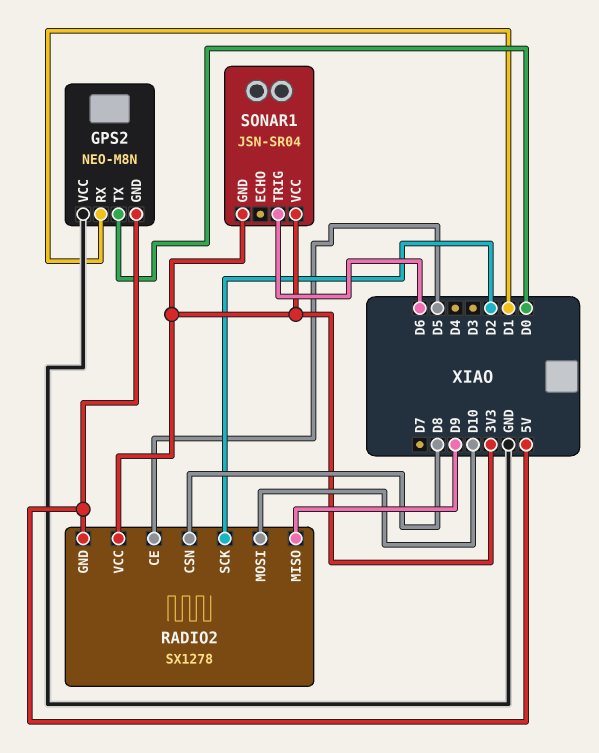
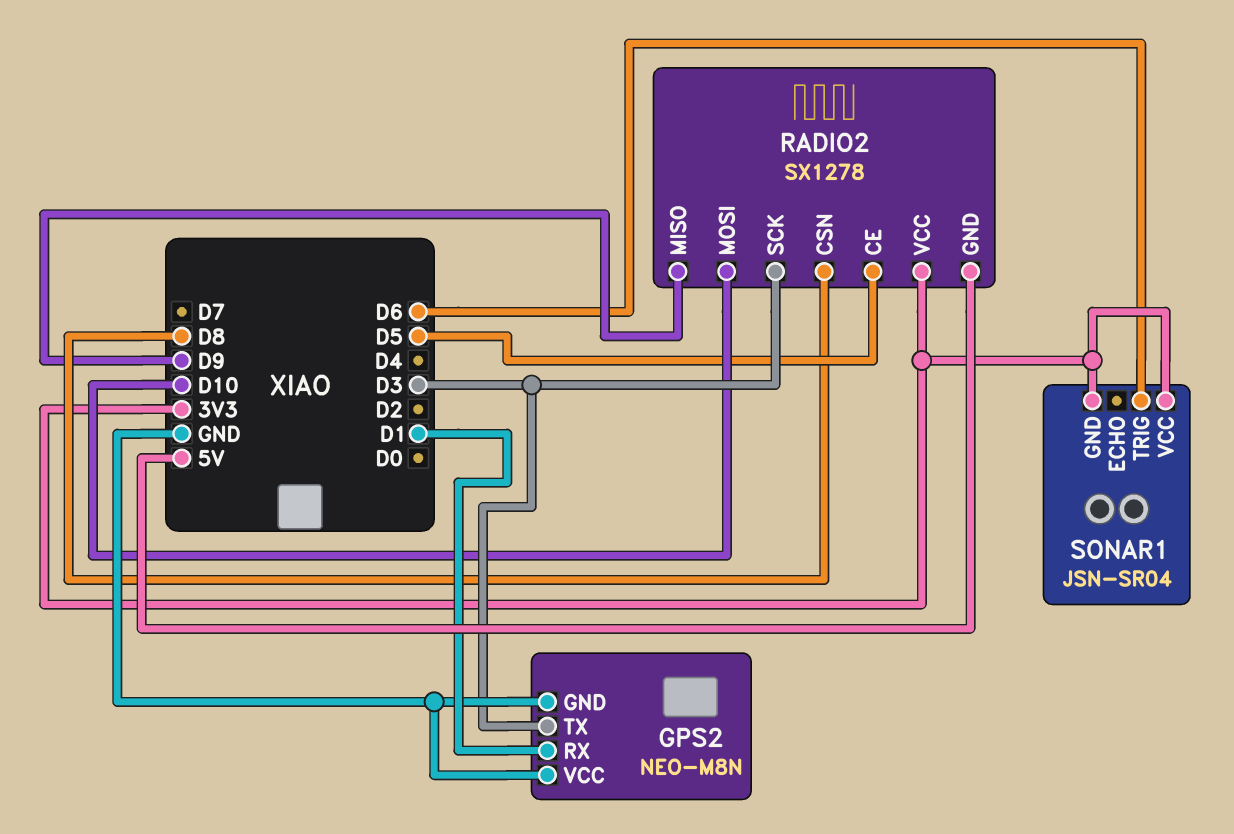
GPS2 pin GND: 5V -> GND
GPS2 pin TX: D0 -> D3
RADIO2 pin SCK: D2 -> D3

